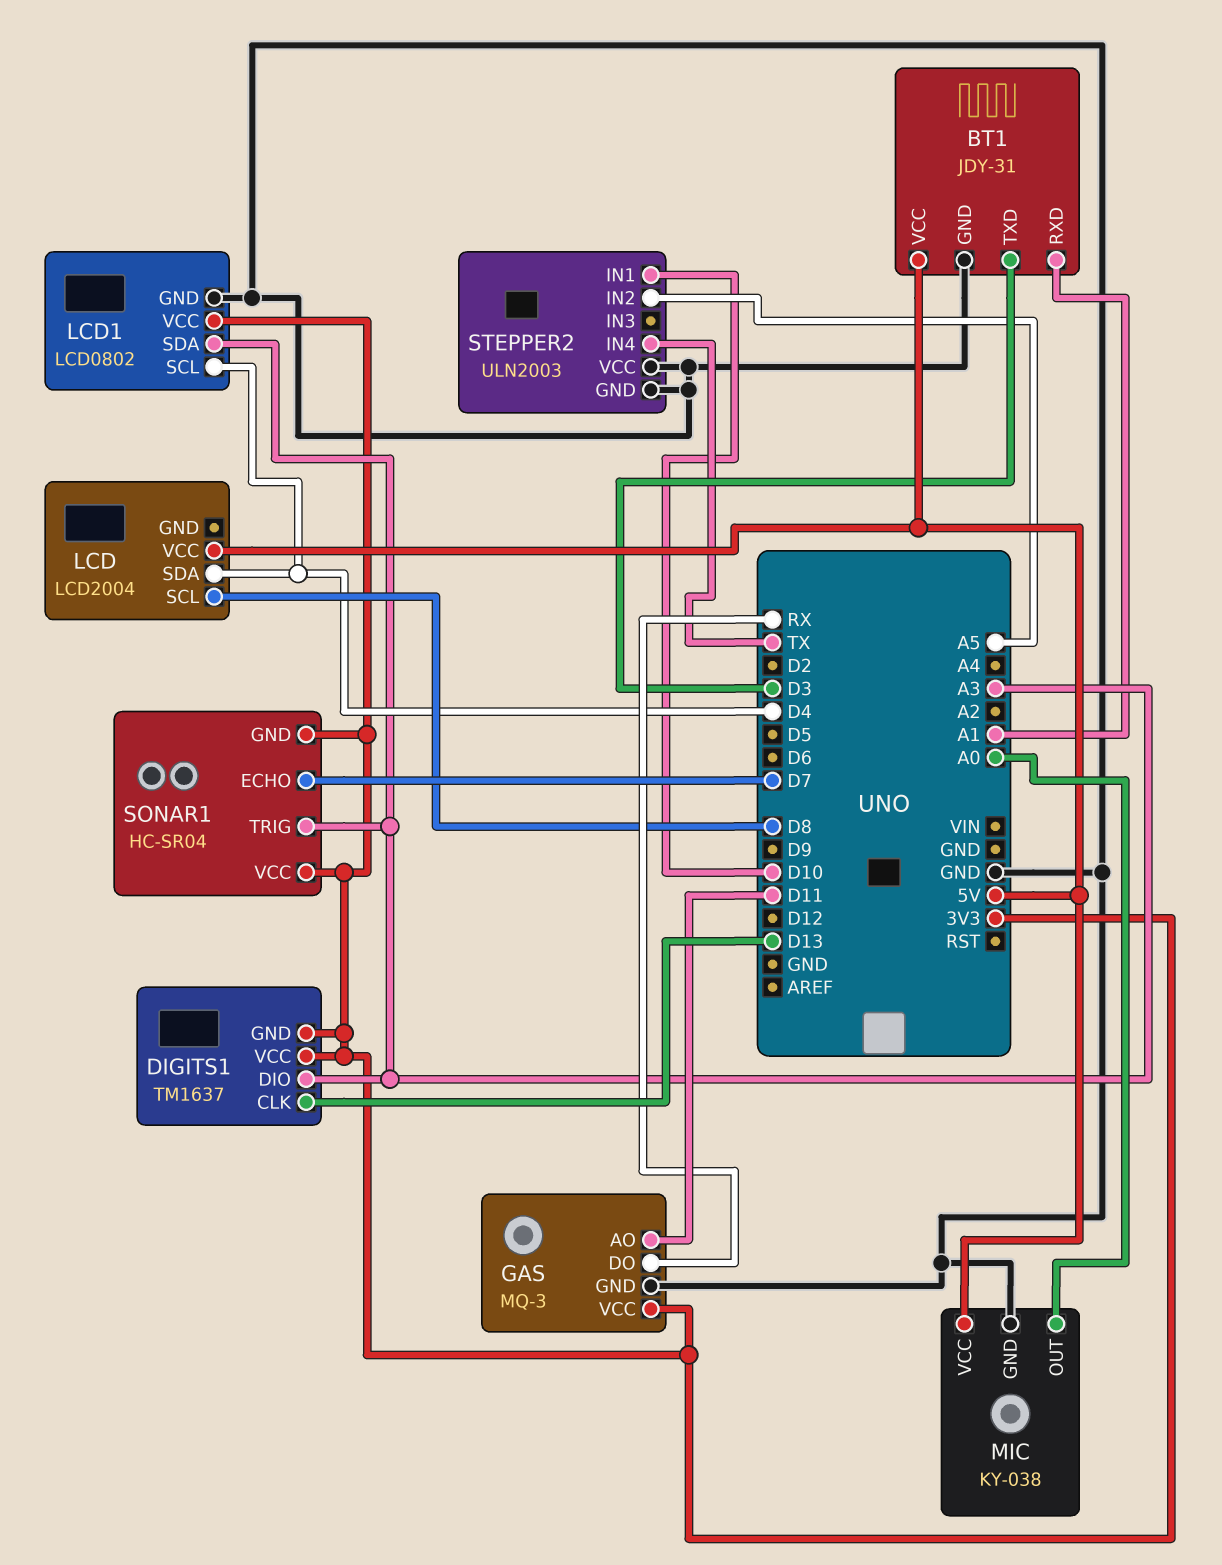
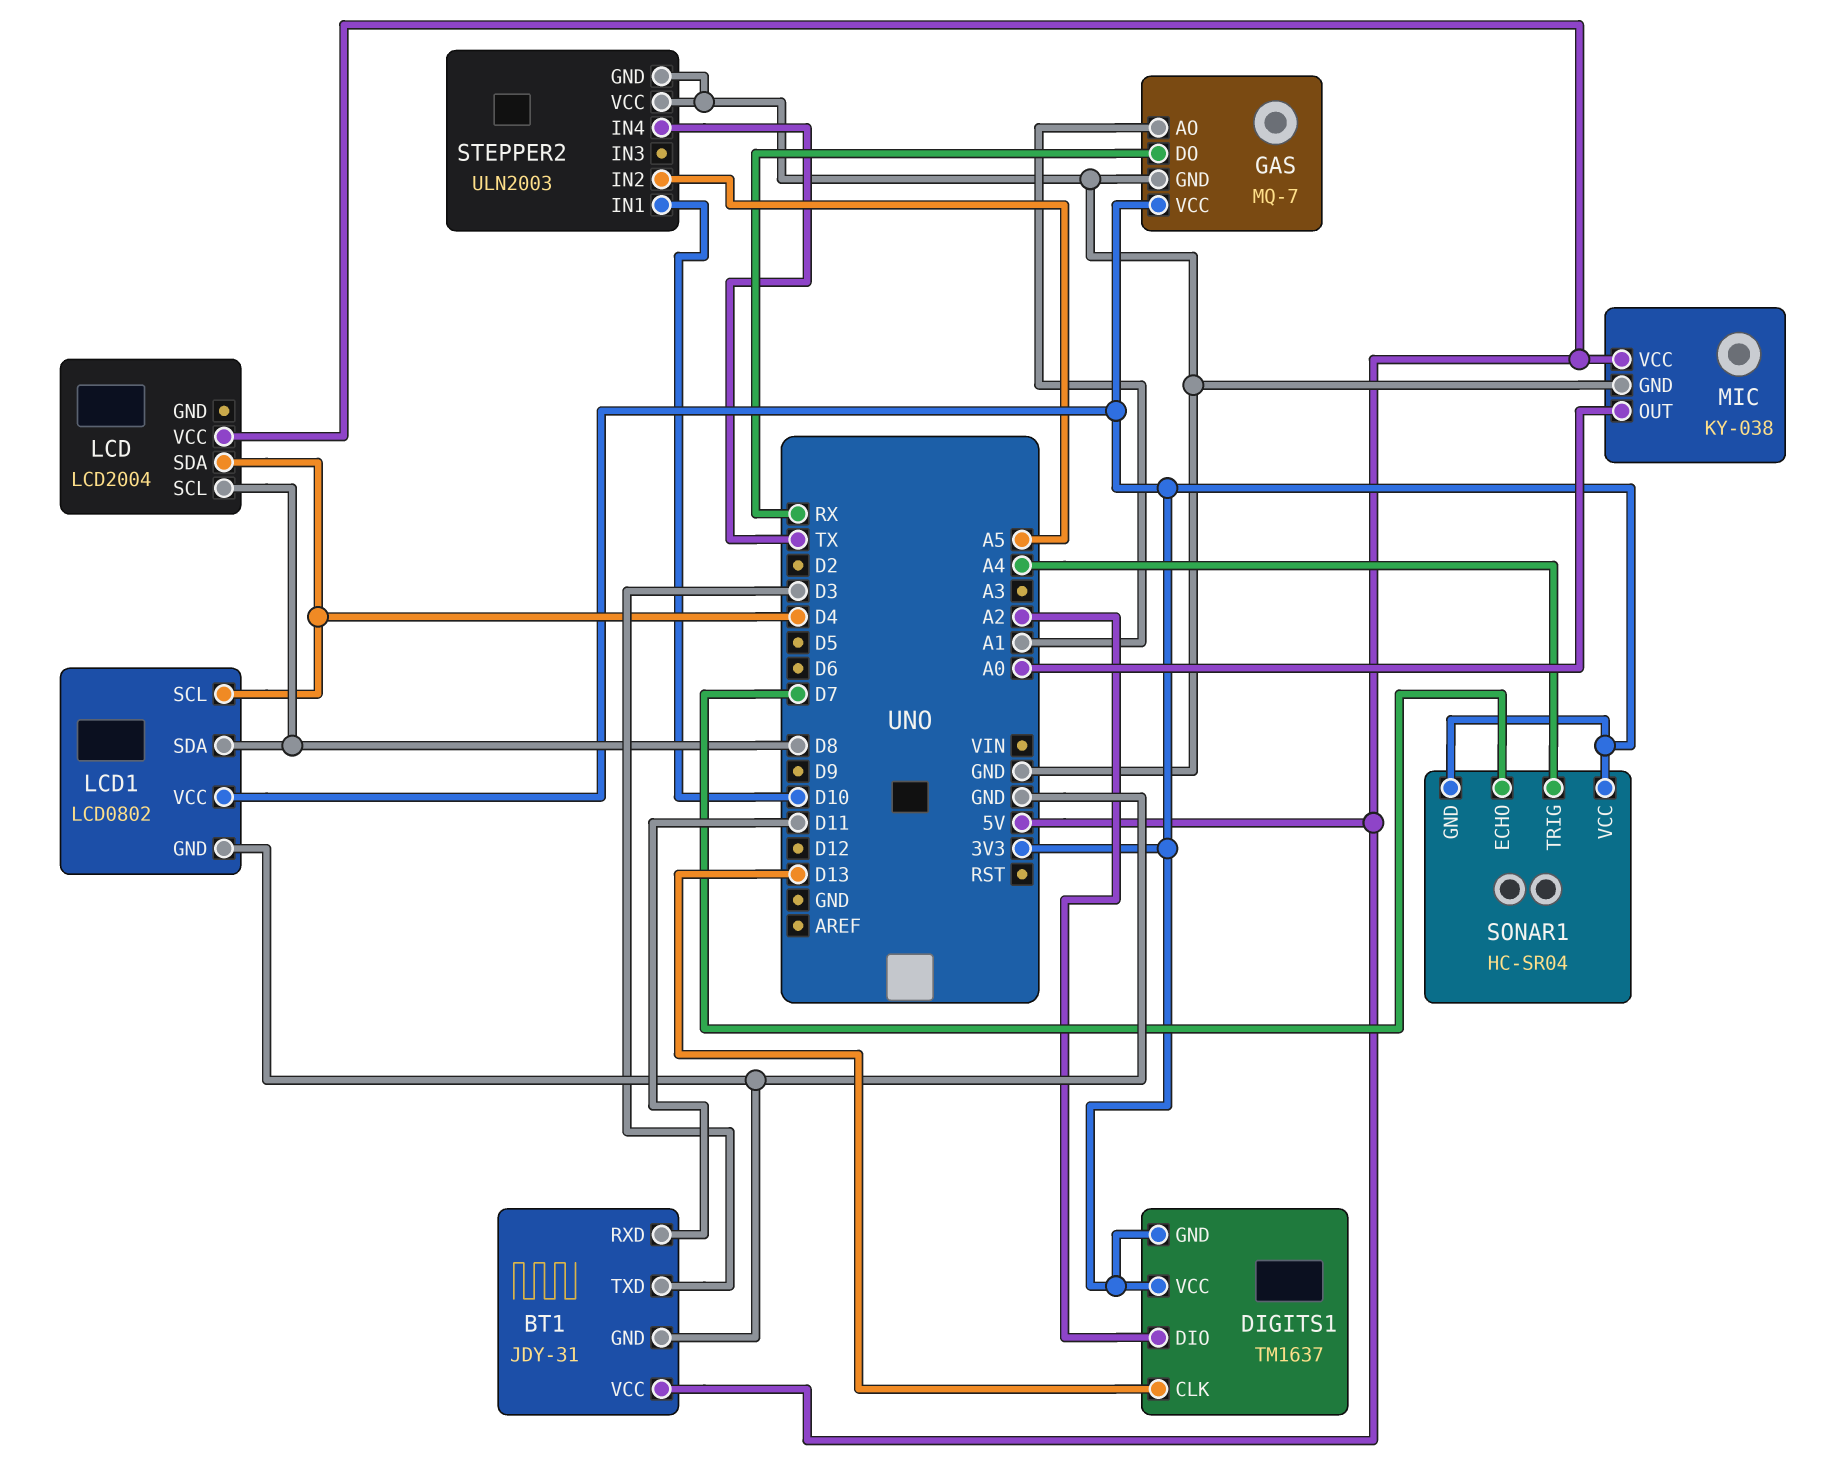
BT1 pin RXD: A1 -> D11
DIGITS1 pin DIO: A3 -> A2
GAS: MQ-3 -> MQ-7
GAS pin AO: D11 -> A1
LCD1 pin SDA: A3 -> D8
SONAR1 pin TRIG: A3 -> A4

